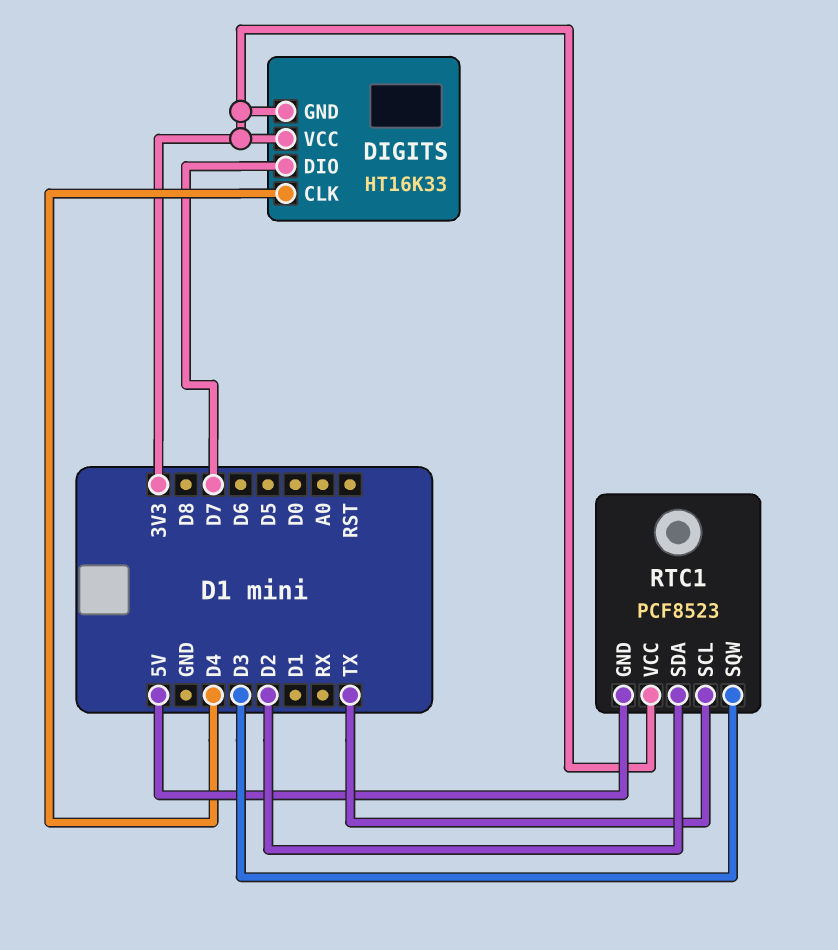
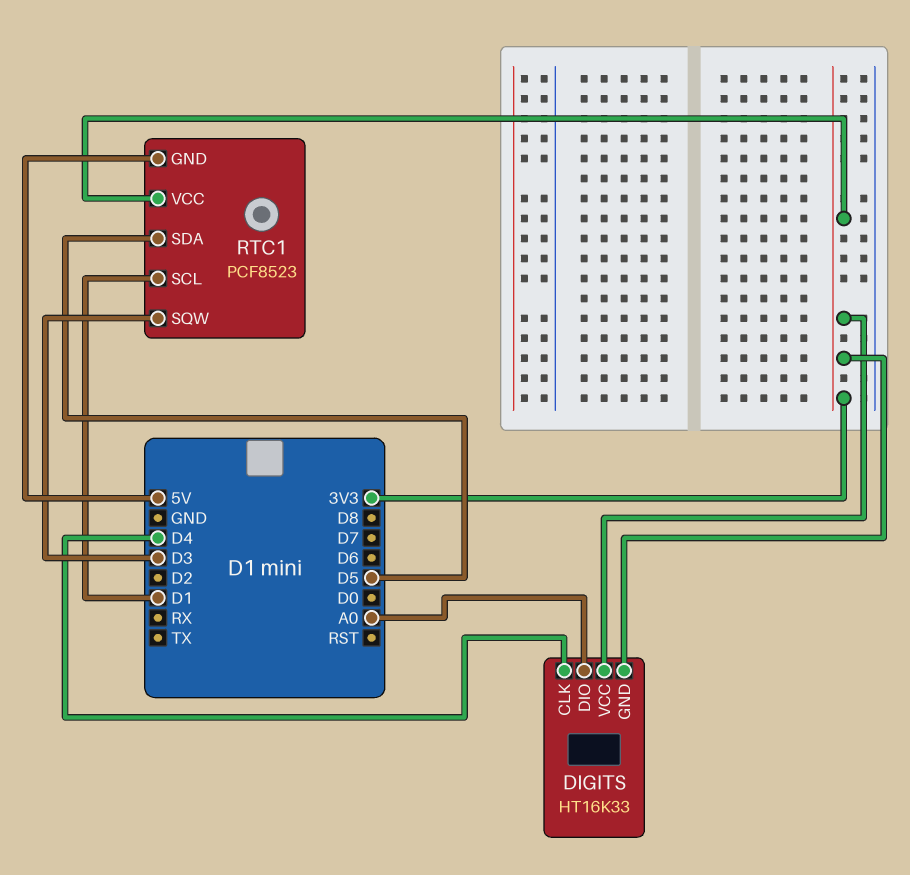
DIGITS pin DIO: D7 -> A0
RTC1 pin SCL: TX -> D1
RTC1 pin SDA: D2 -> D5

